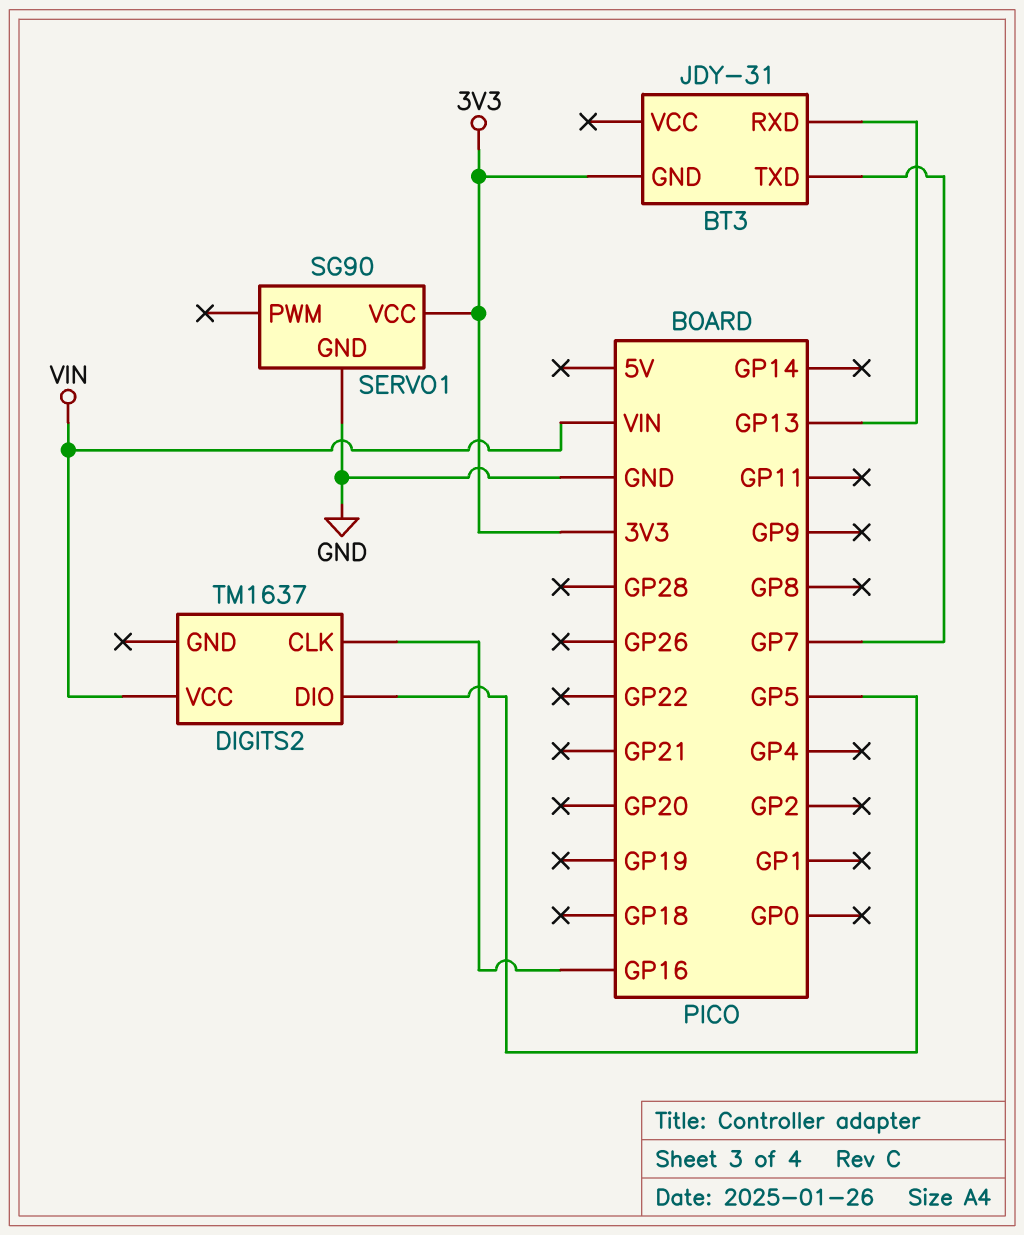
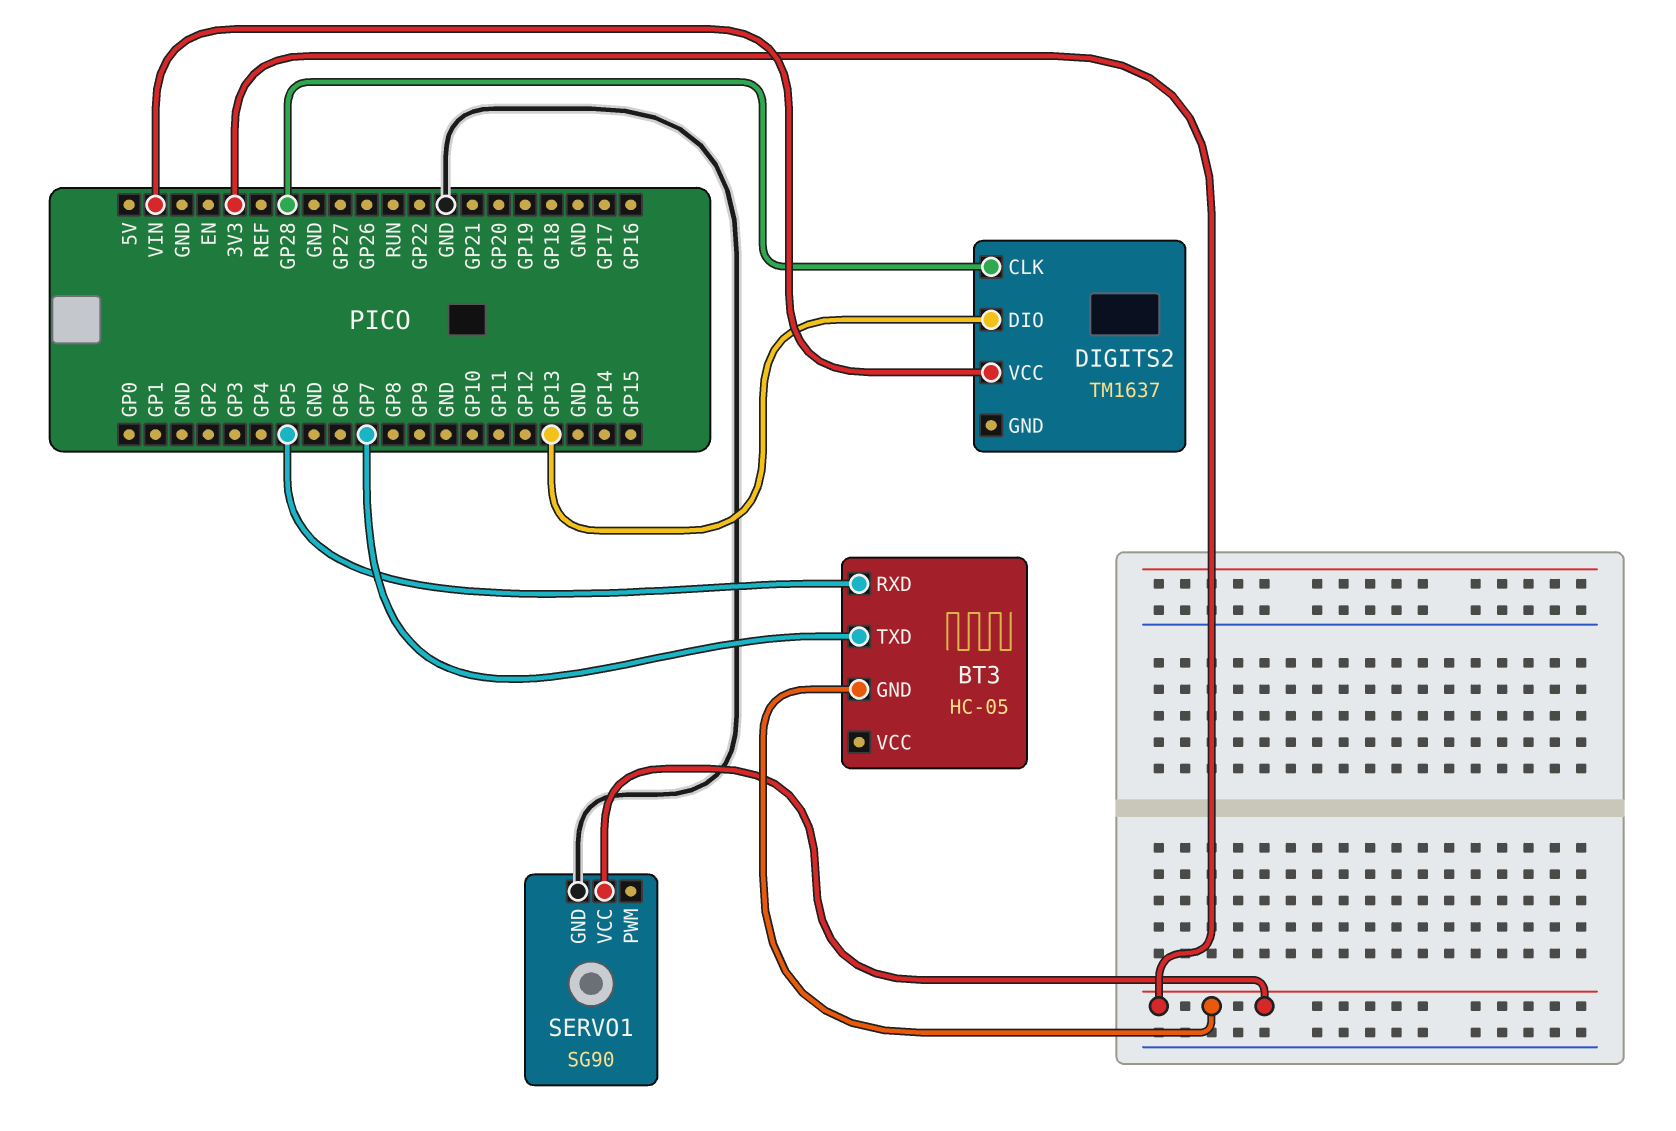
BT3: JDY-31 -> HC-05
BT3 pin RXD: GP13 -> GP5
DIGITS2 pin CLK: GP16 -> GP28
DIGITS2 pin DIO: GP5 -> GP13

